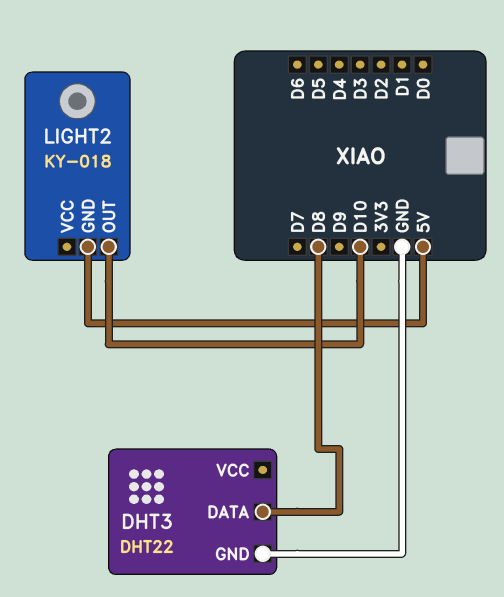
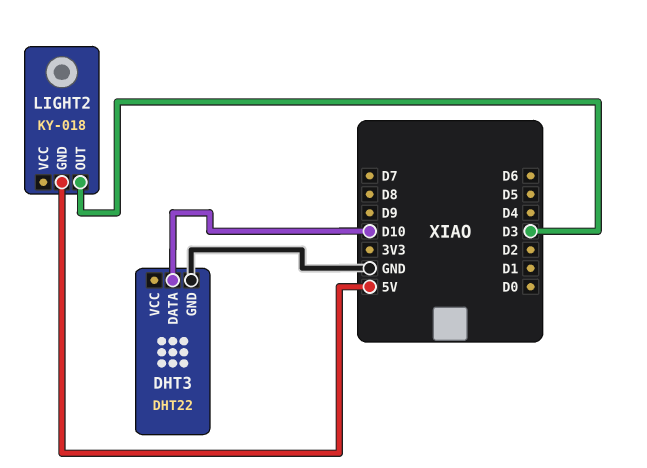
DHT3 pin DATA: D8 -> D10
LIGHT2 pin OUT: D10 -> D3

